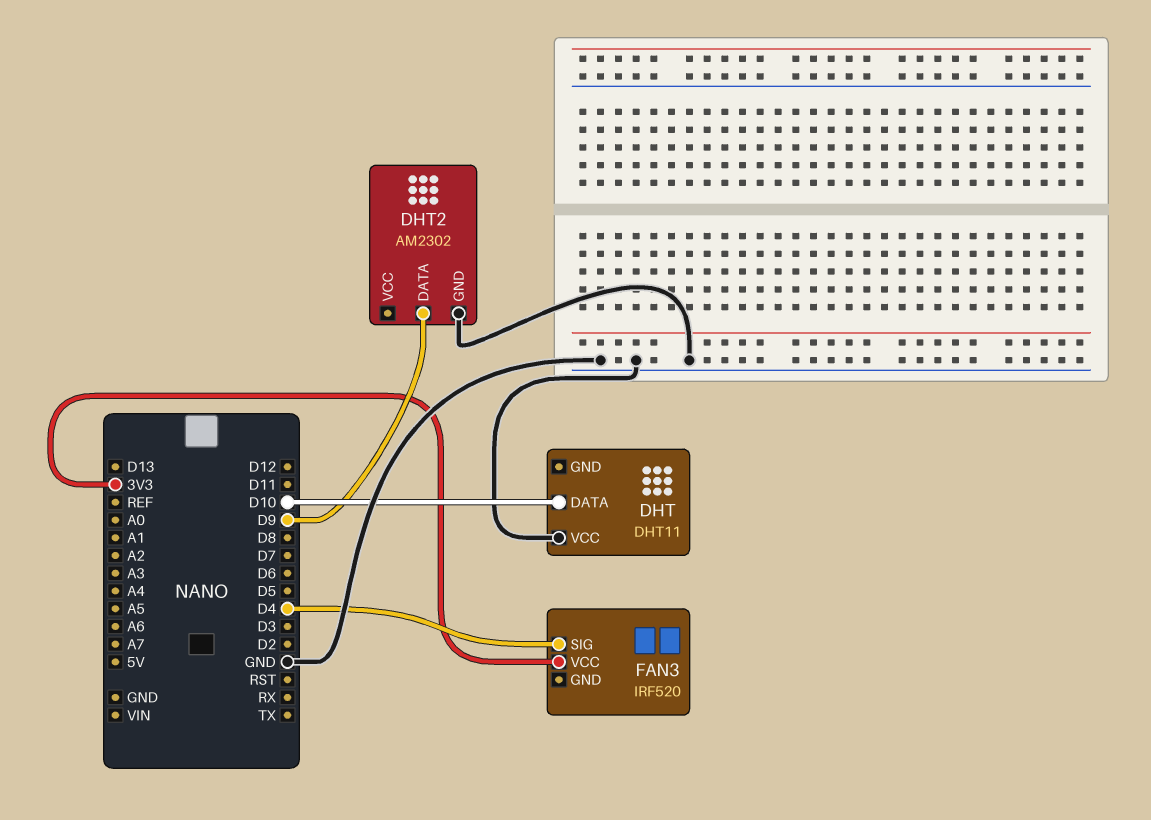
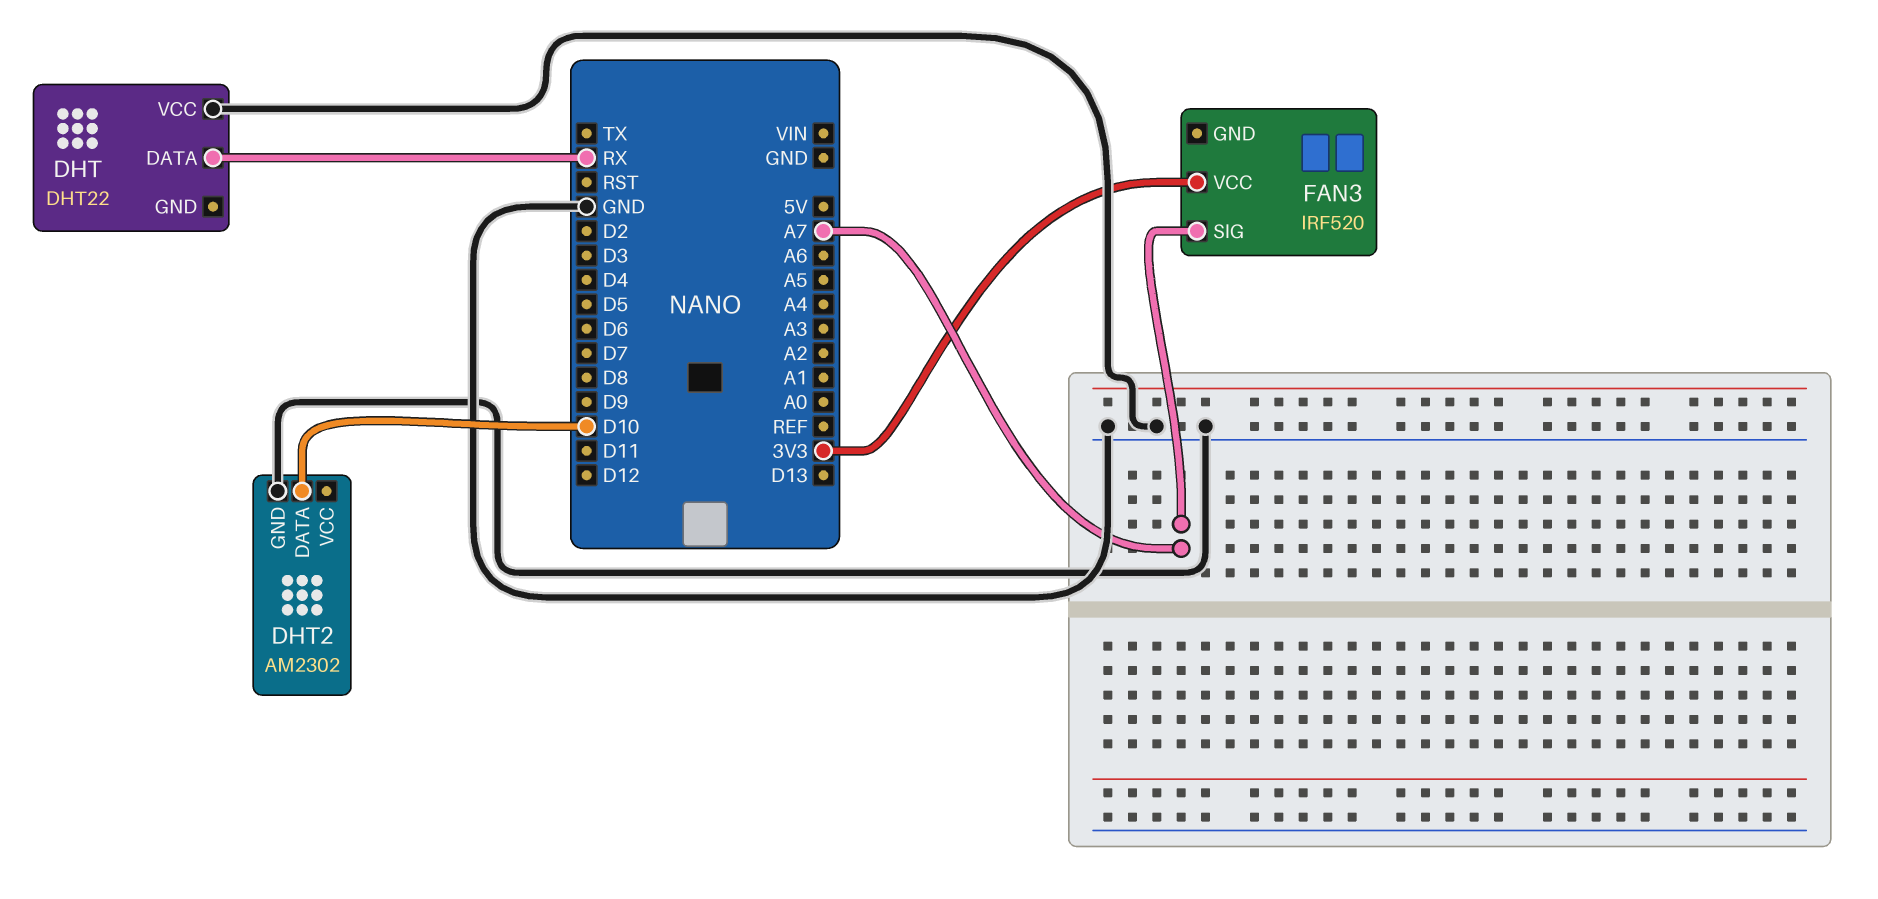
DHT: DHT11 -> DHT22
DHT pin DATA: D10 -> RX
DHT2 pin DATA: D9 -> D10
FAN3 pin SIG: D4 -> A7

